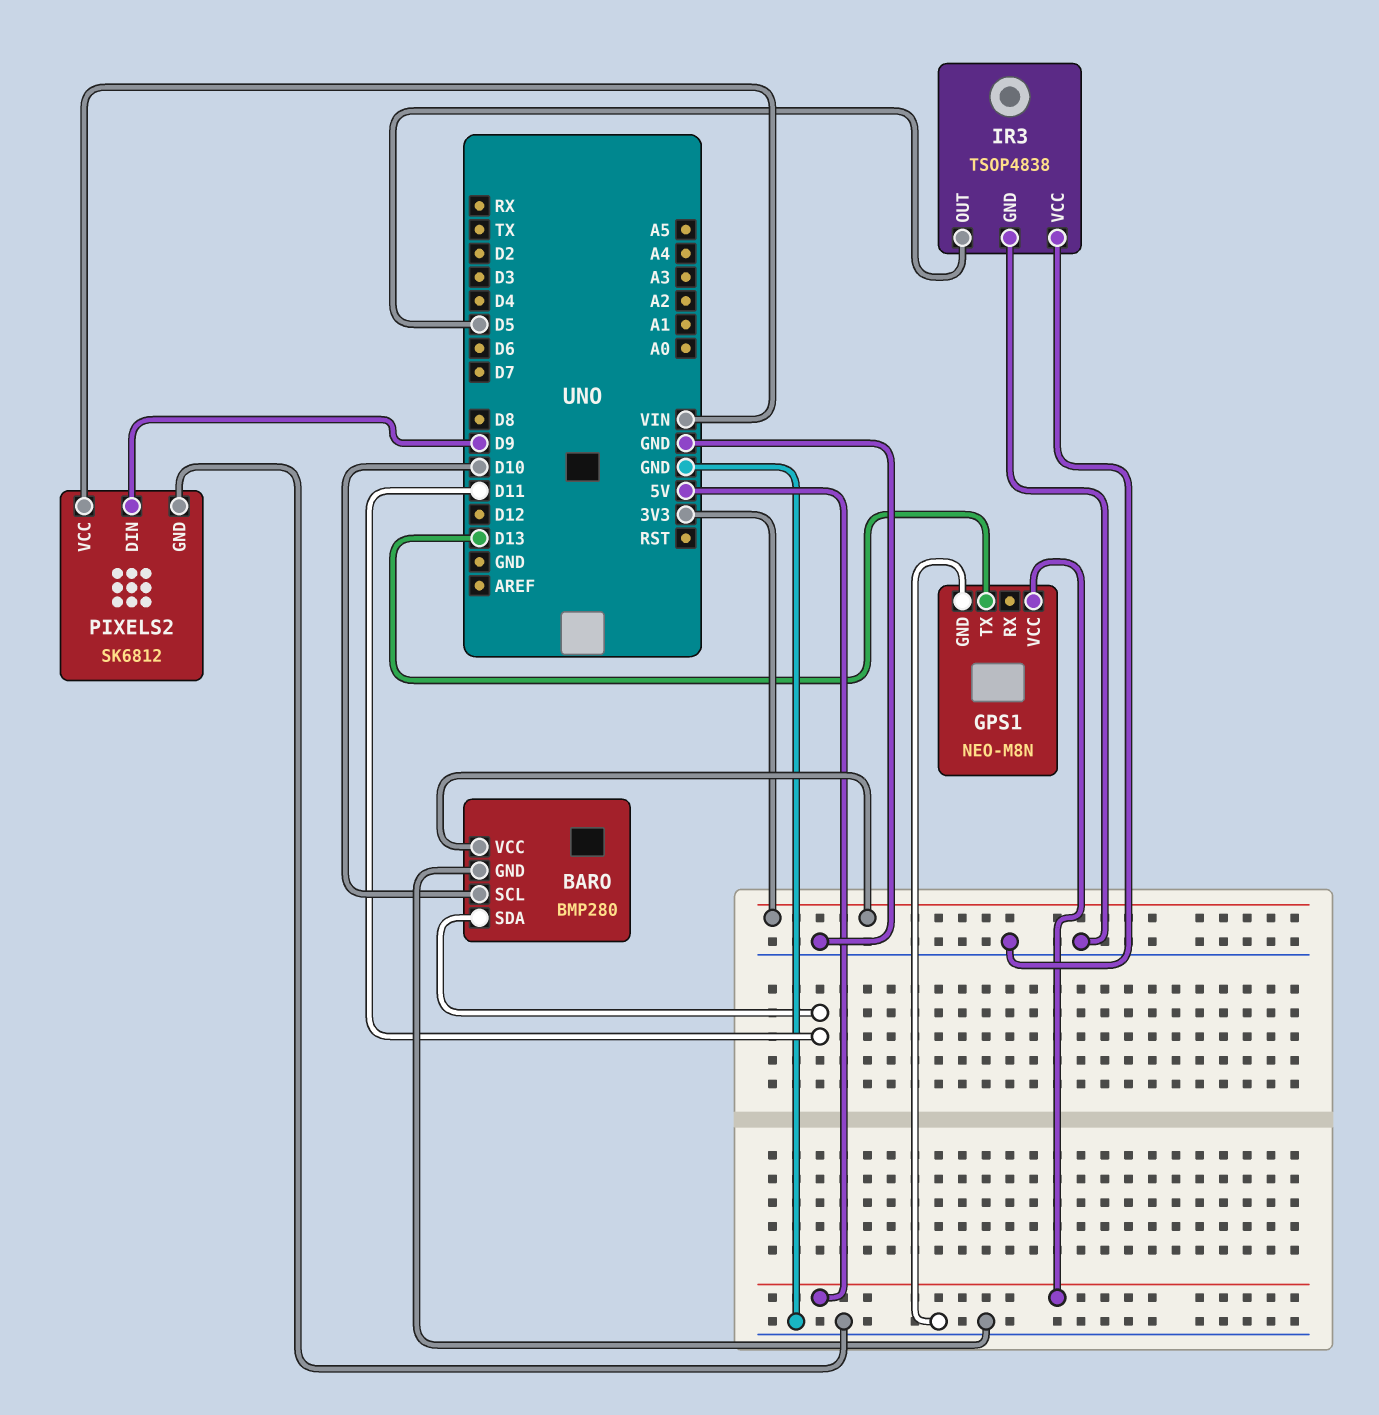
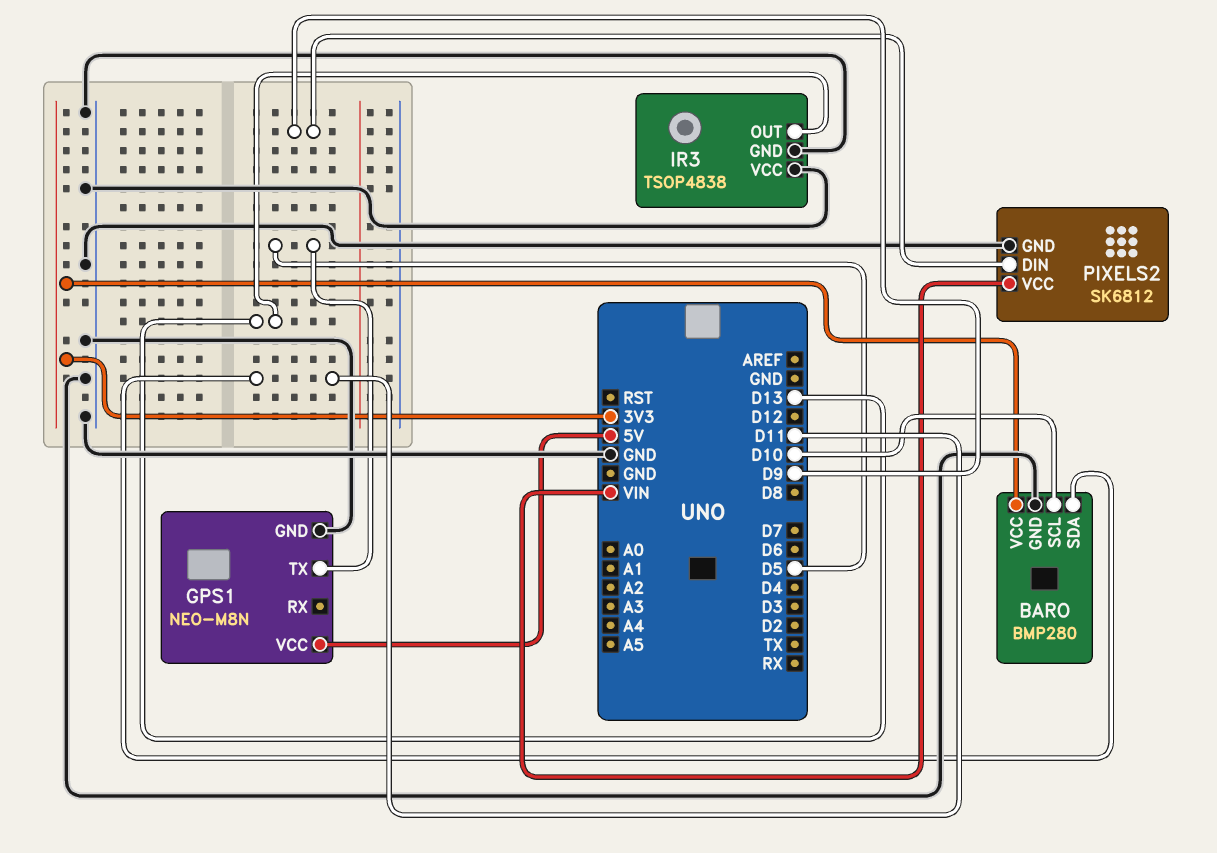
GPS1 pin TX: D13 -> D5
IR3 pin OUT: D5 -> D13

